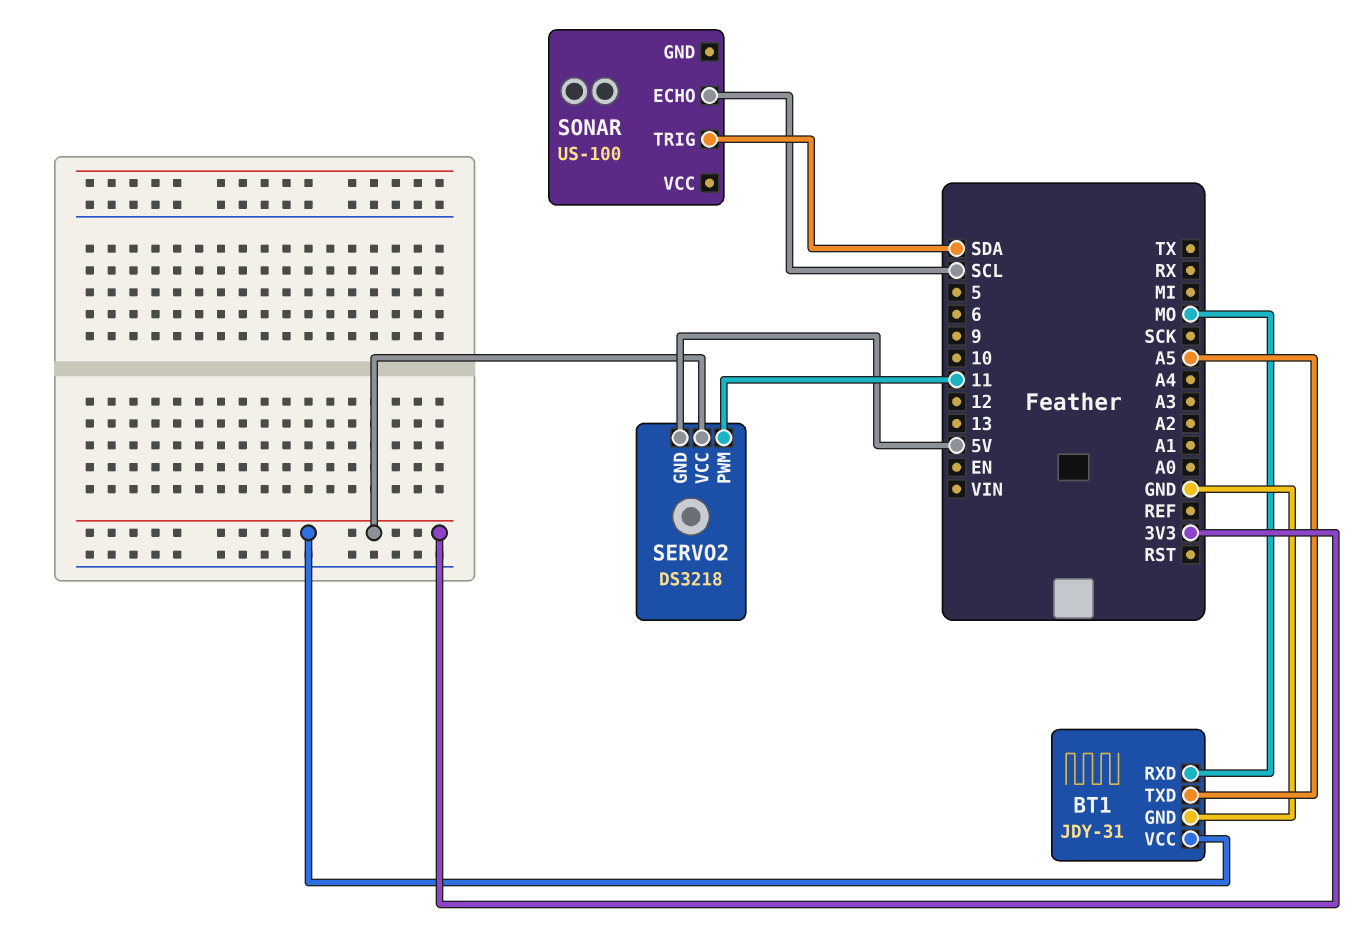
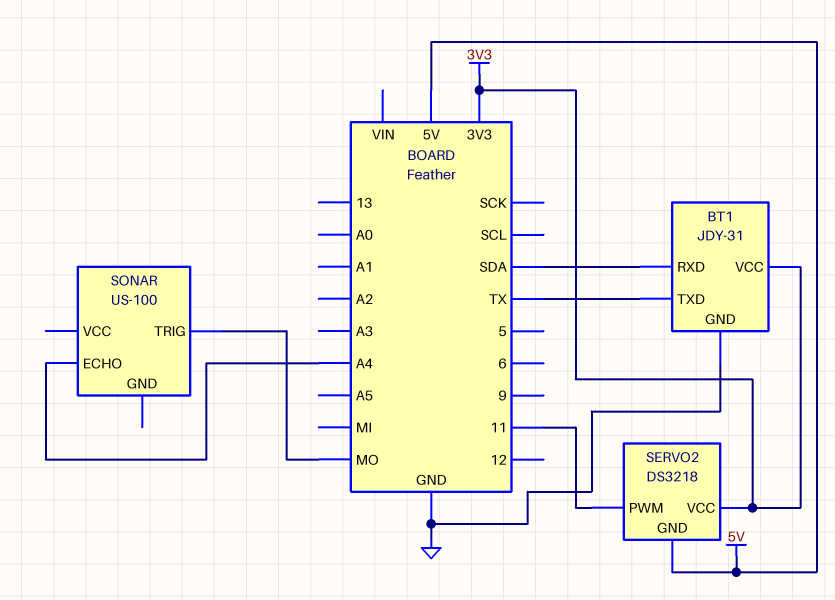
BT1 pin RXD: MO -> SDA
BT1 pin TXD: A5 -> TX
SONAR pin ECHO: SCL -> A4
SONAR pin TRIG: SDA -> MO

